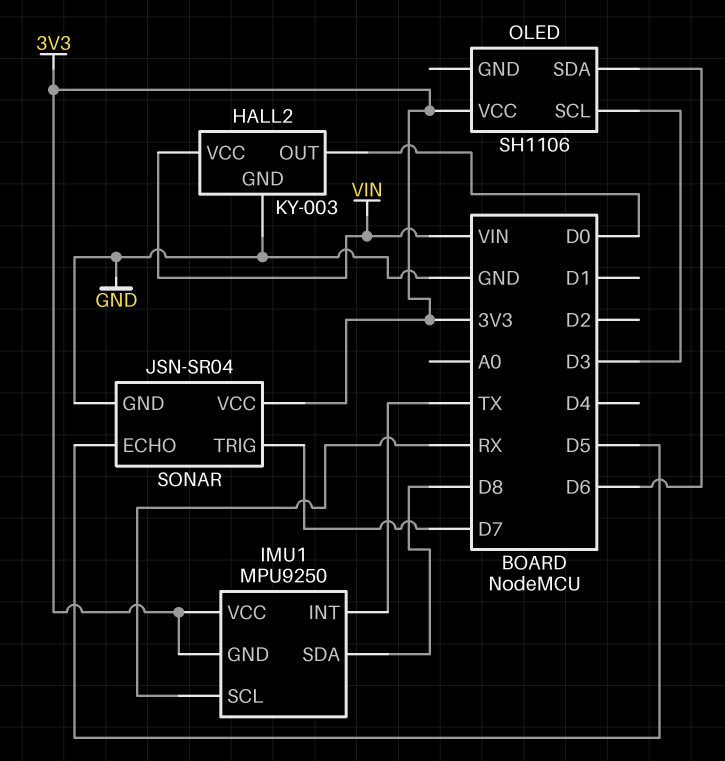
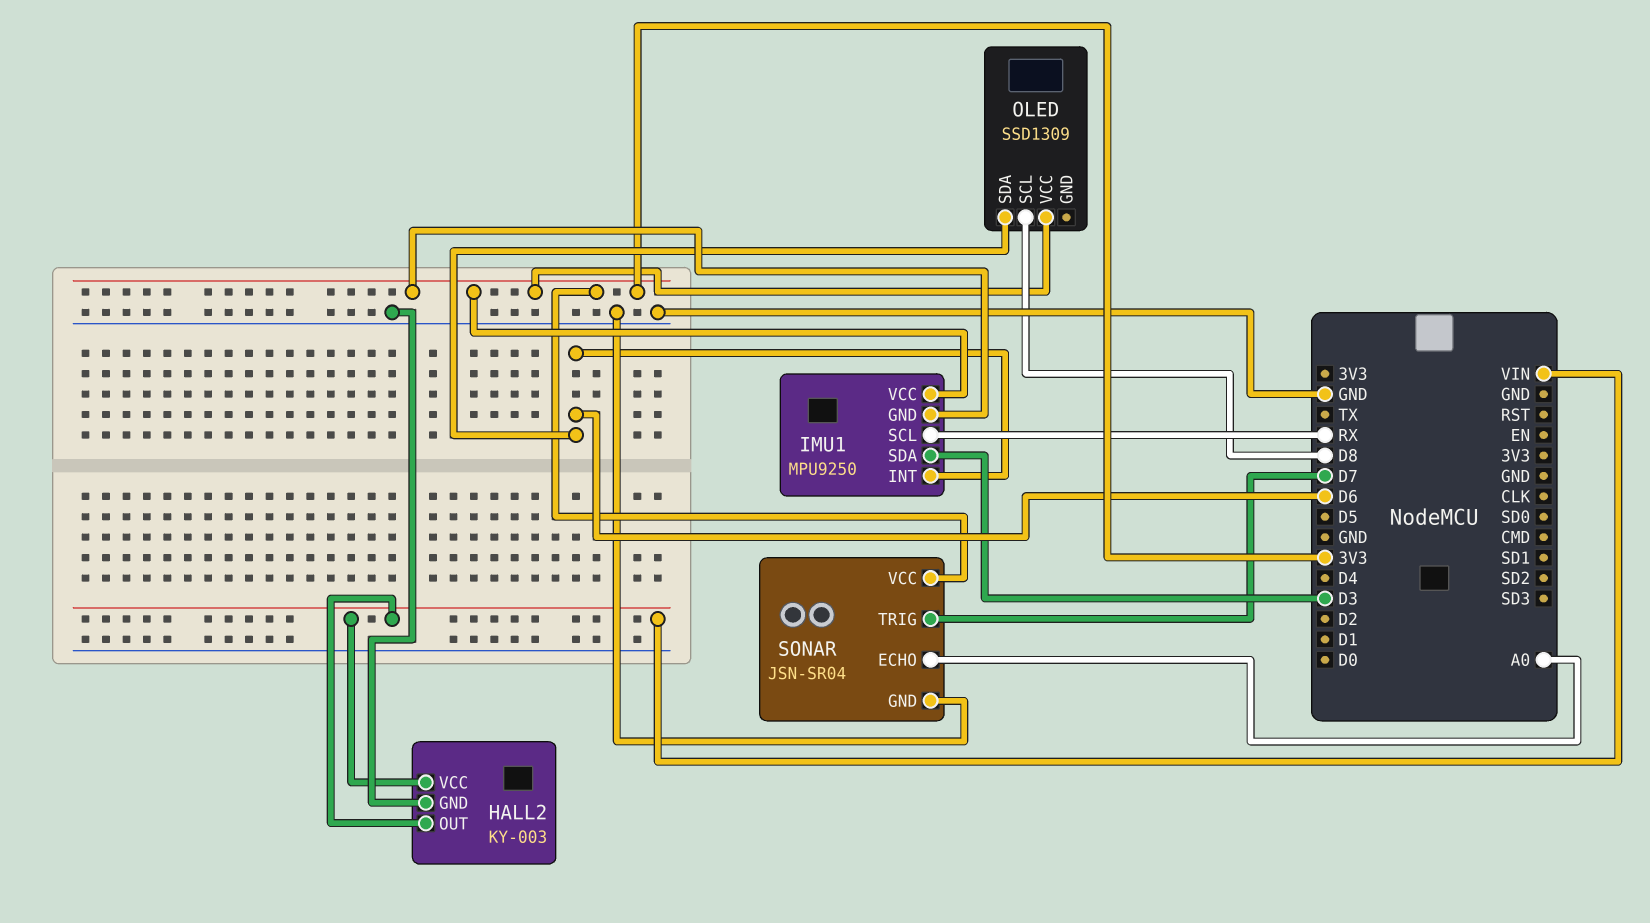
HALL2 pin OUT: D0 -> VIN
IMU1 pin INT: TX -> D6
IMU1 pin SDA: D8 -> D3
OLED: SH1106 -> SSD1309
OLED pin SCL: D3 -> D8
SONAR pin ECHO: D5 -> A0

